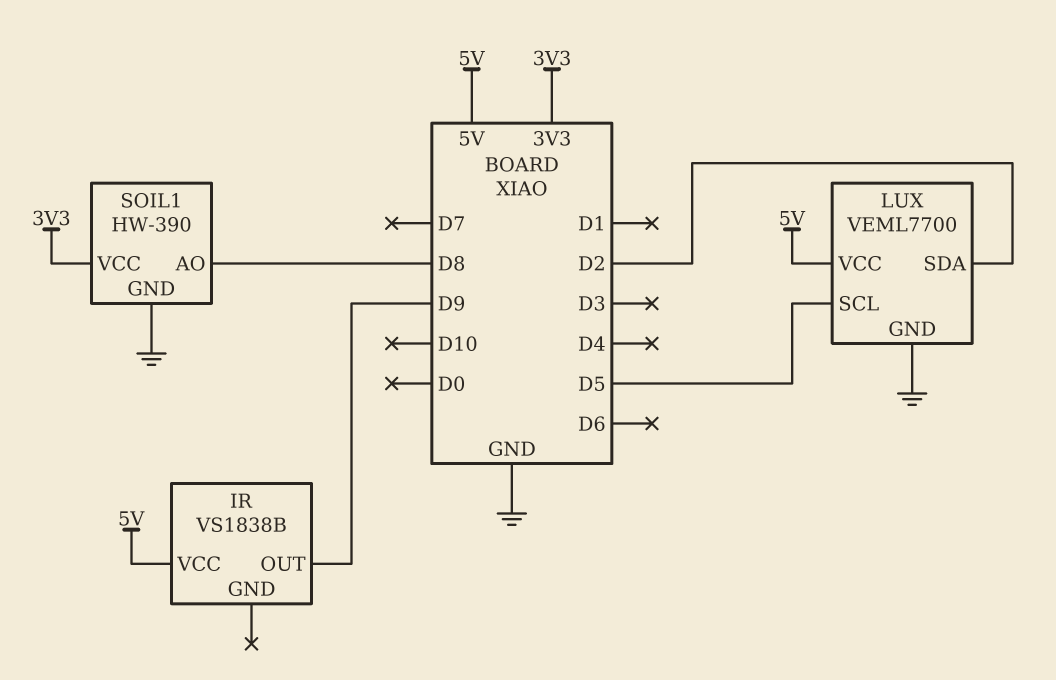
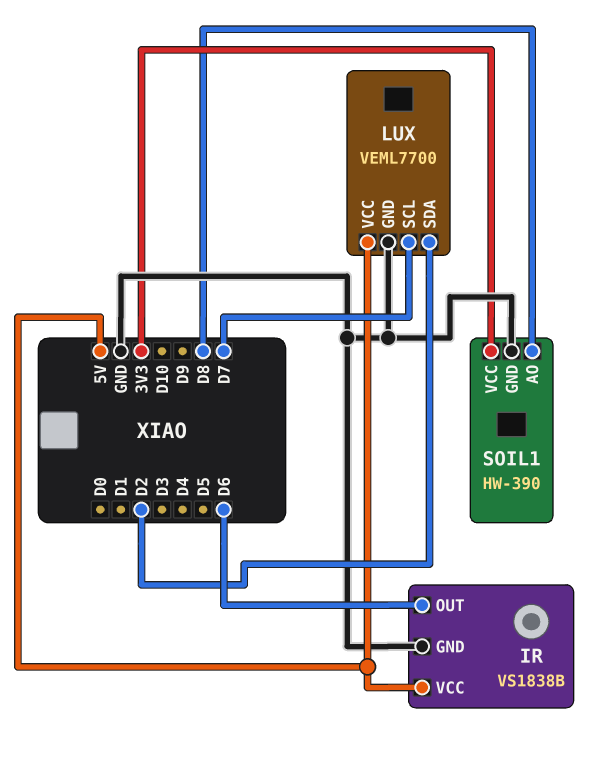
IR pin GND: none -> GND
IR pin OUT: D9 -> D6
LUX pin SCL: D5 -> D7

